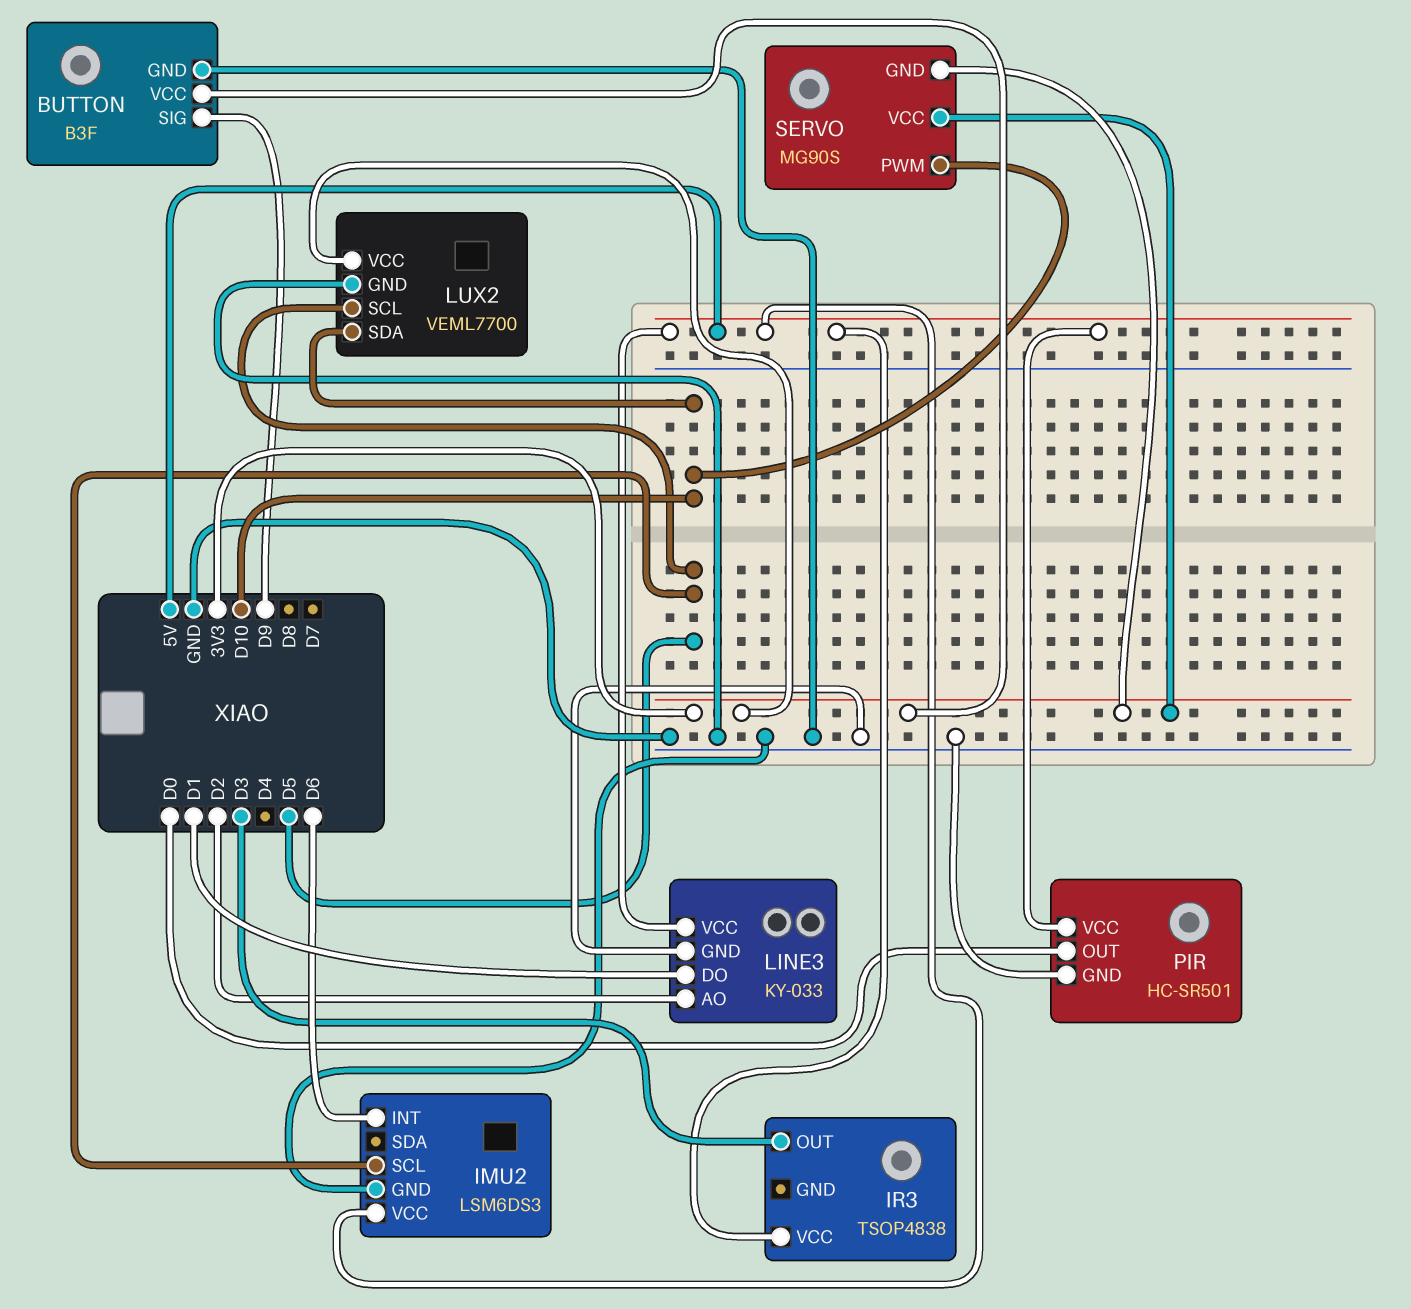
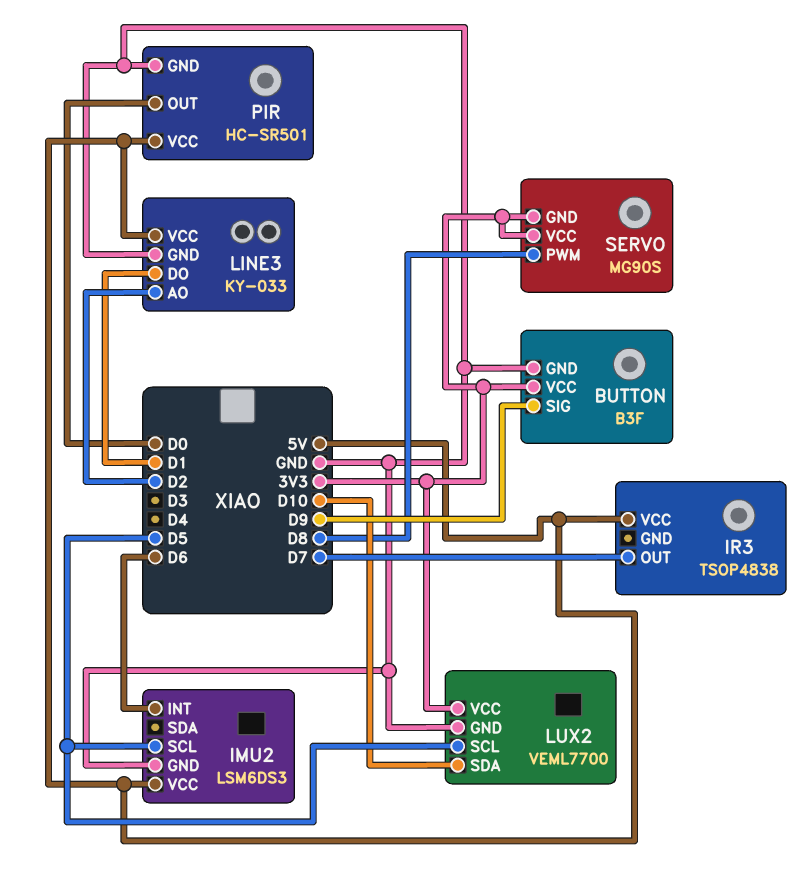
IR3 pin OUT: D3 -> D7
SERVO pin PWM: D10 -> D8

